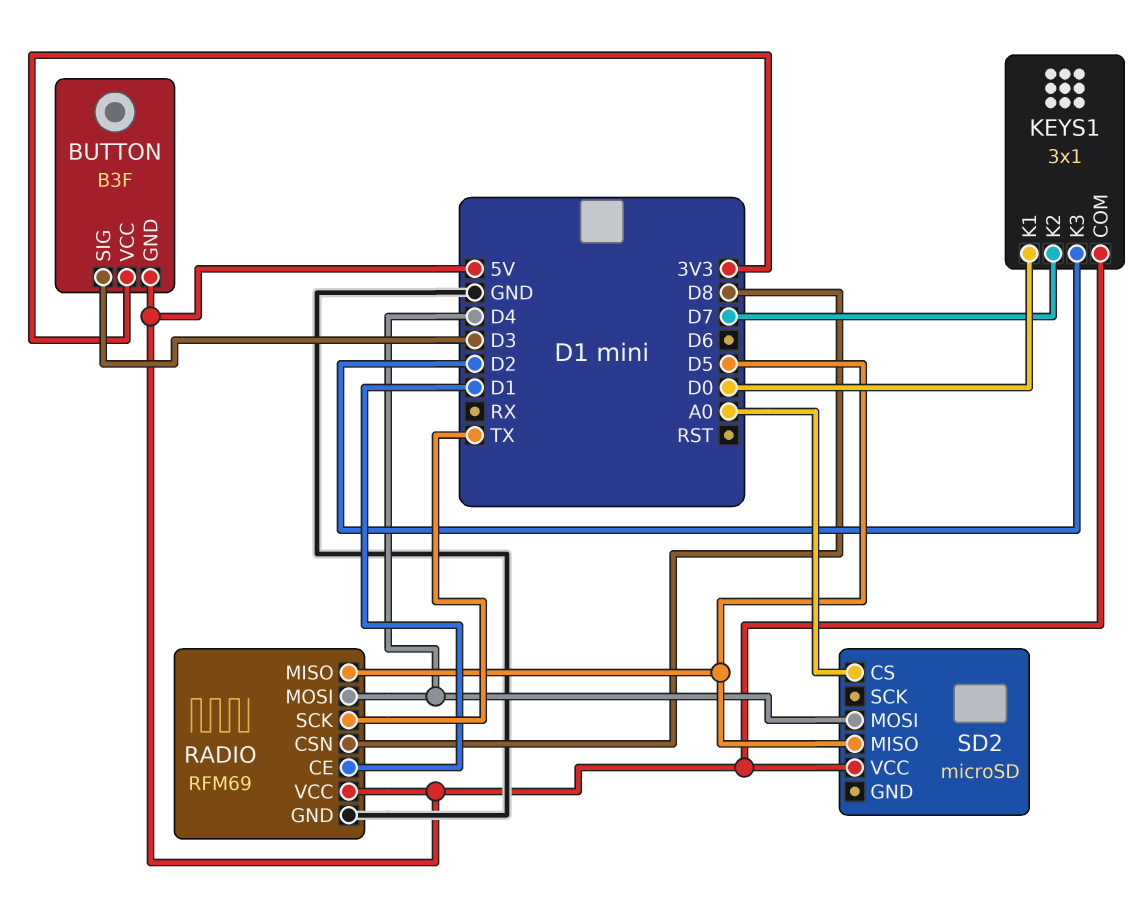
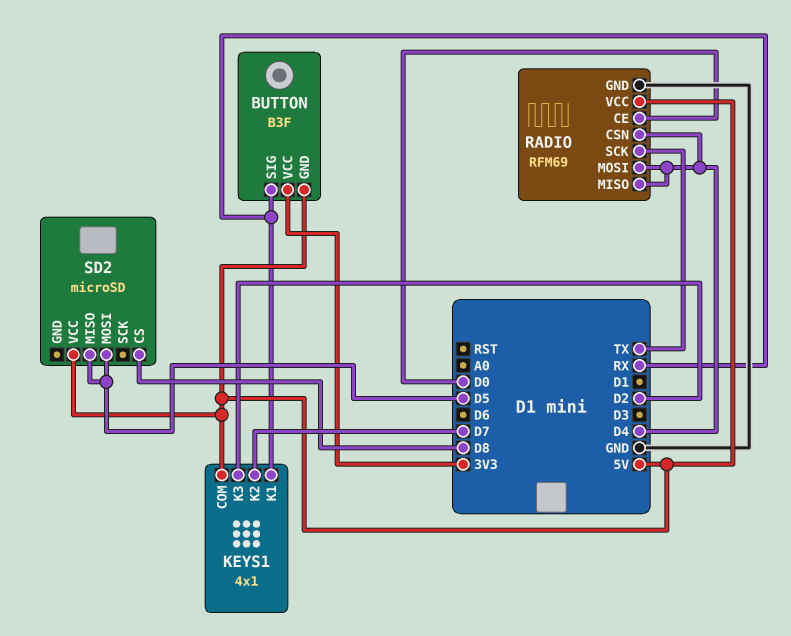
BUTTON pin SIG: D3 -> RX
KEYS1: 3x1 -> 4x1
KEYS1 pin K1: D0 -> RX
RADIO pin CE: D1 -> D0
RADIO pin CSN: D8 -> D4
RADIO pin MISO: D5 -> D4
SD2 pin CS: A0 -> D8
SD2 pin MOSI: D4 -> D5

